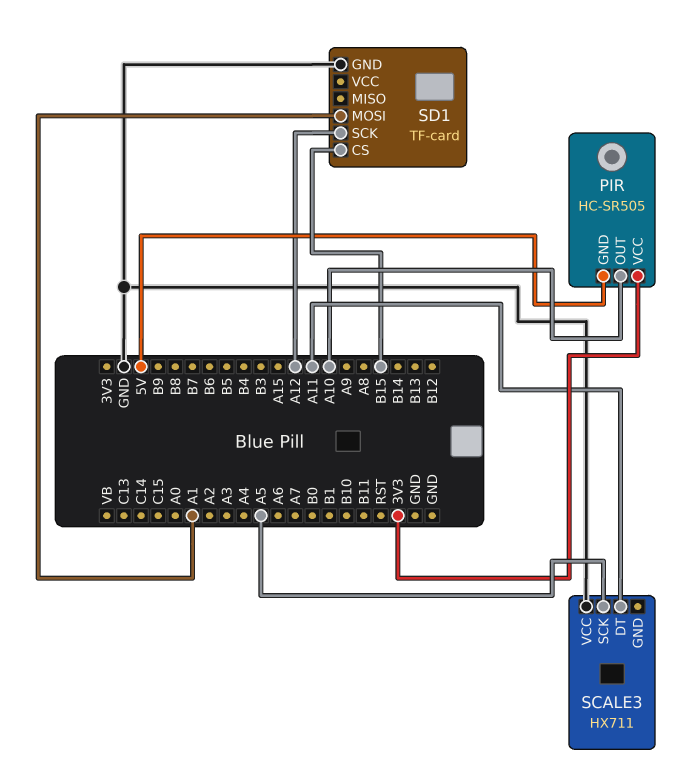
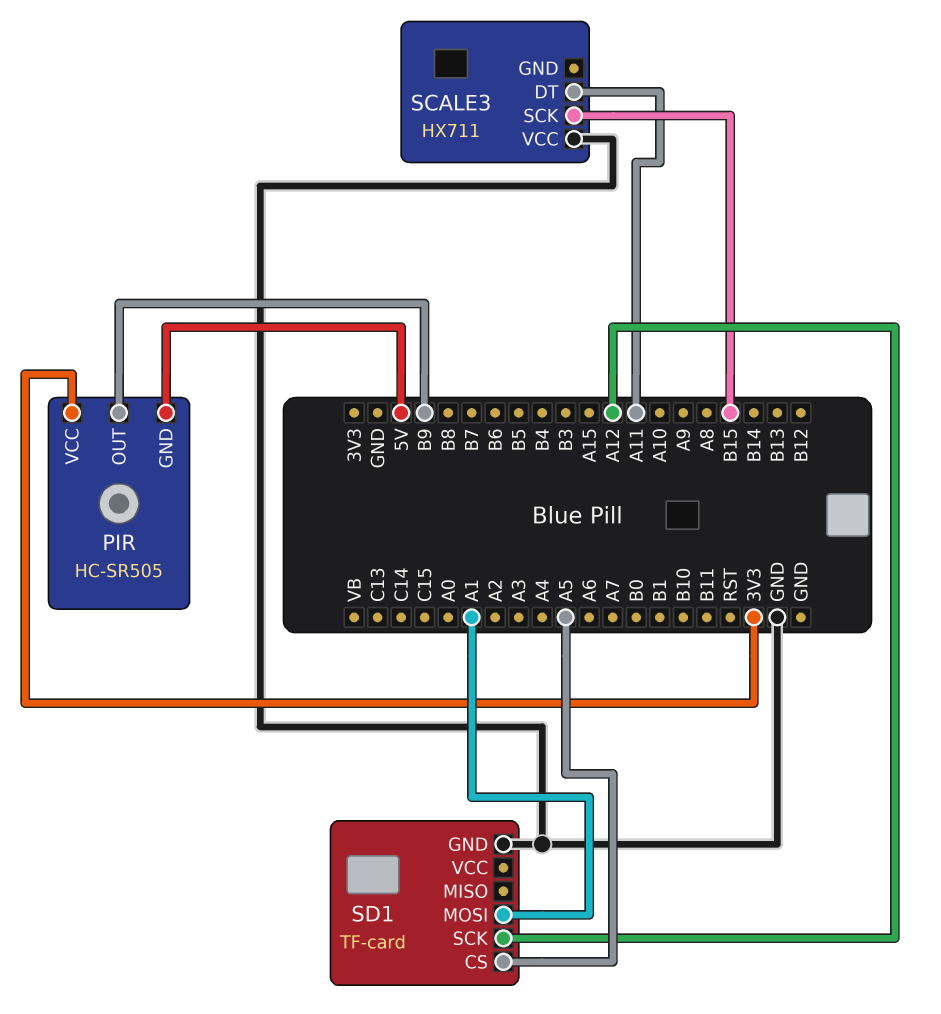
PIR pin OUT: A10 -> B9
SCALE3 pin SCK: A5 -> B15
SD1 pin CS: B15 -> A5

